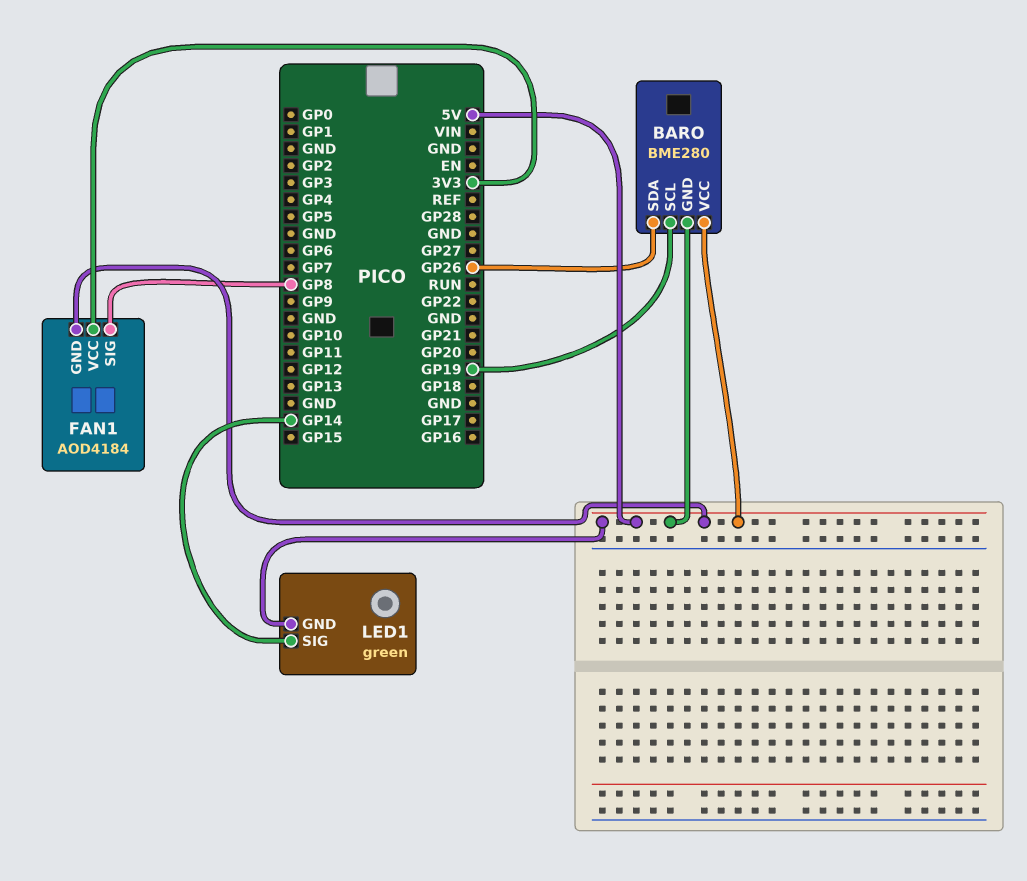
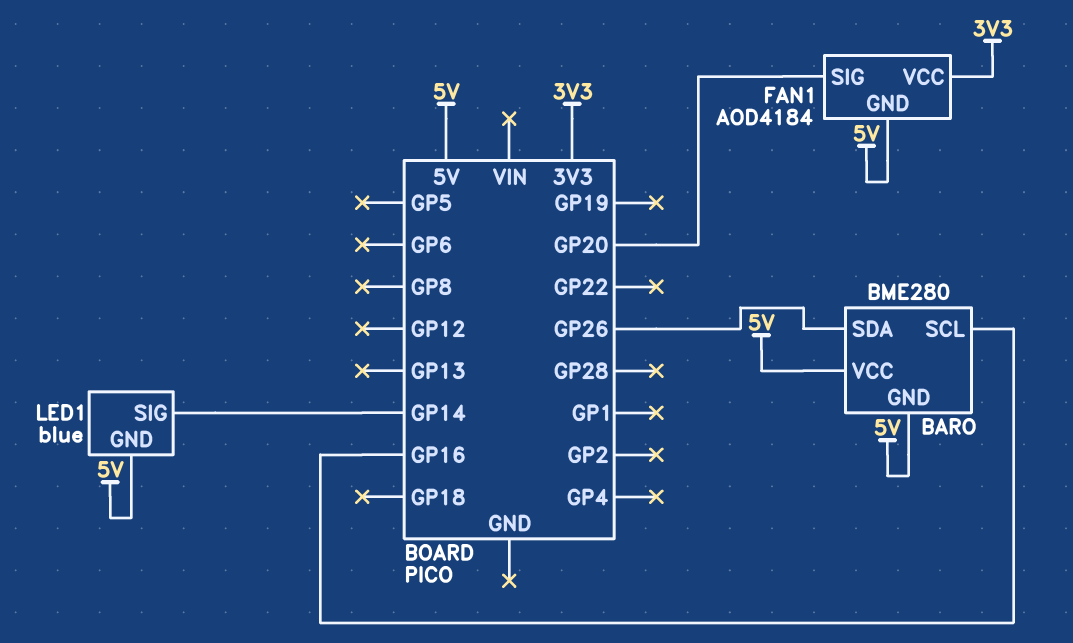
BARO pin SCL: GP19 -> GP16
FAN1 pin SIG: GP8 -> GP20
LED1: green -> blue

